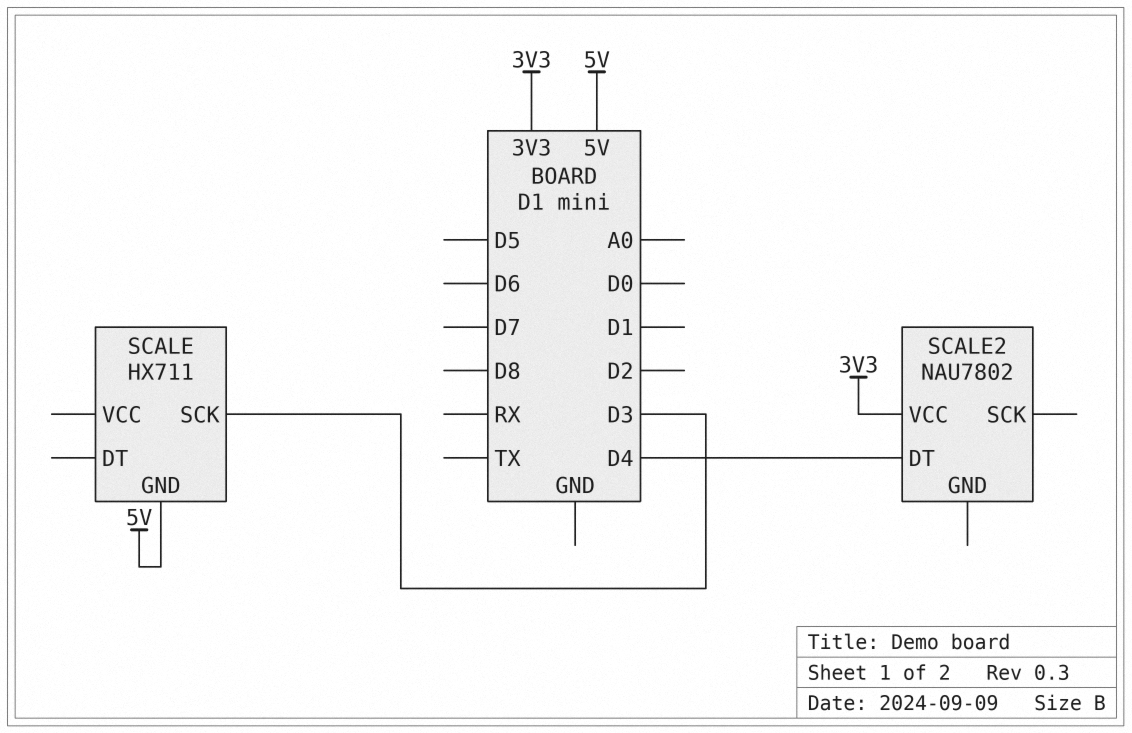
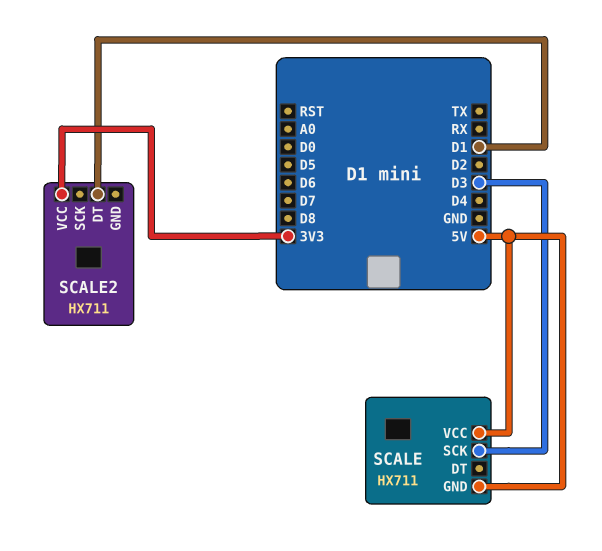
SCALE pin VCC: none -> 5V
SCALE2: NAU7802 -> HX711
SCALE2 pin DT: D4 -> D1

